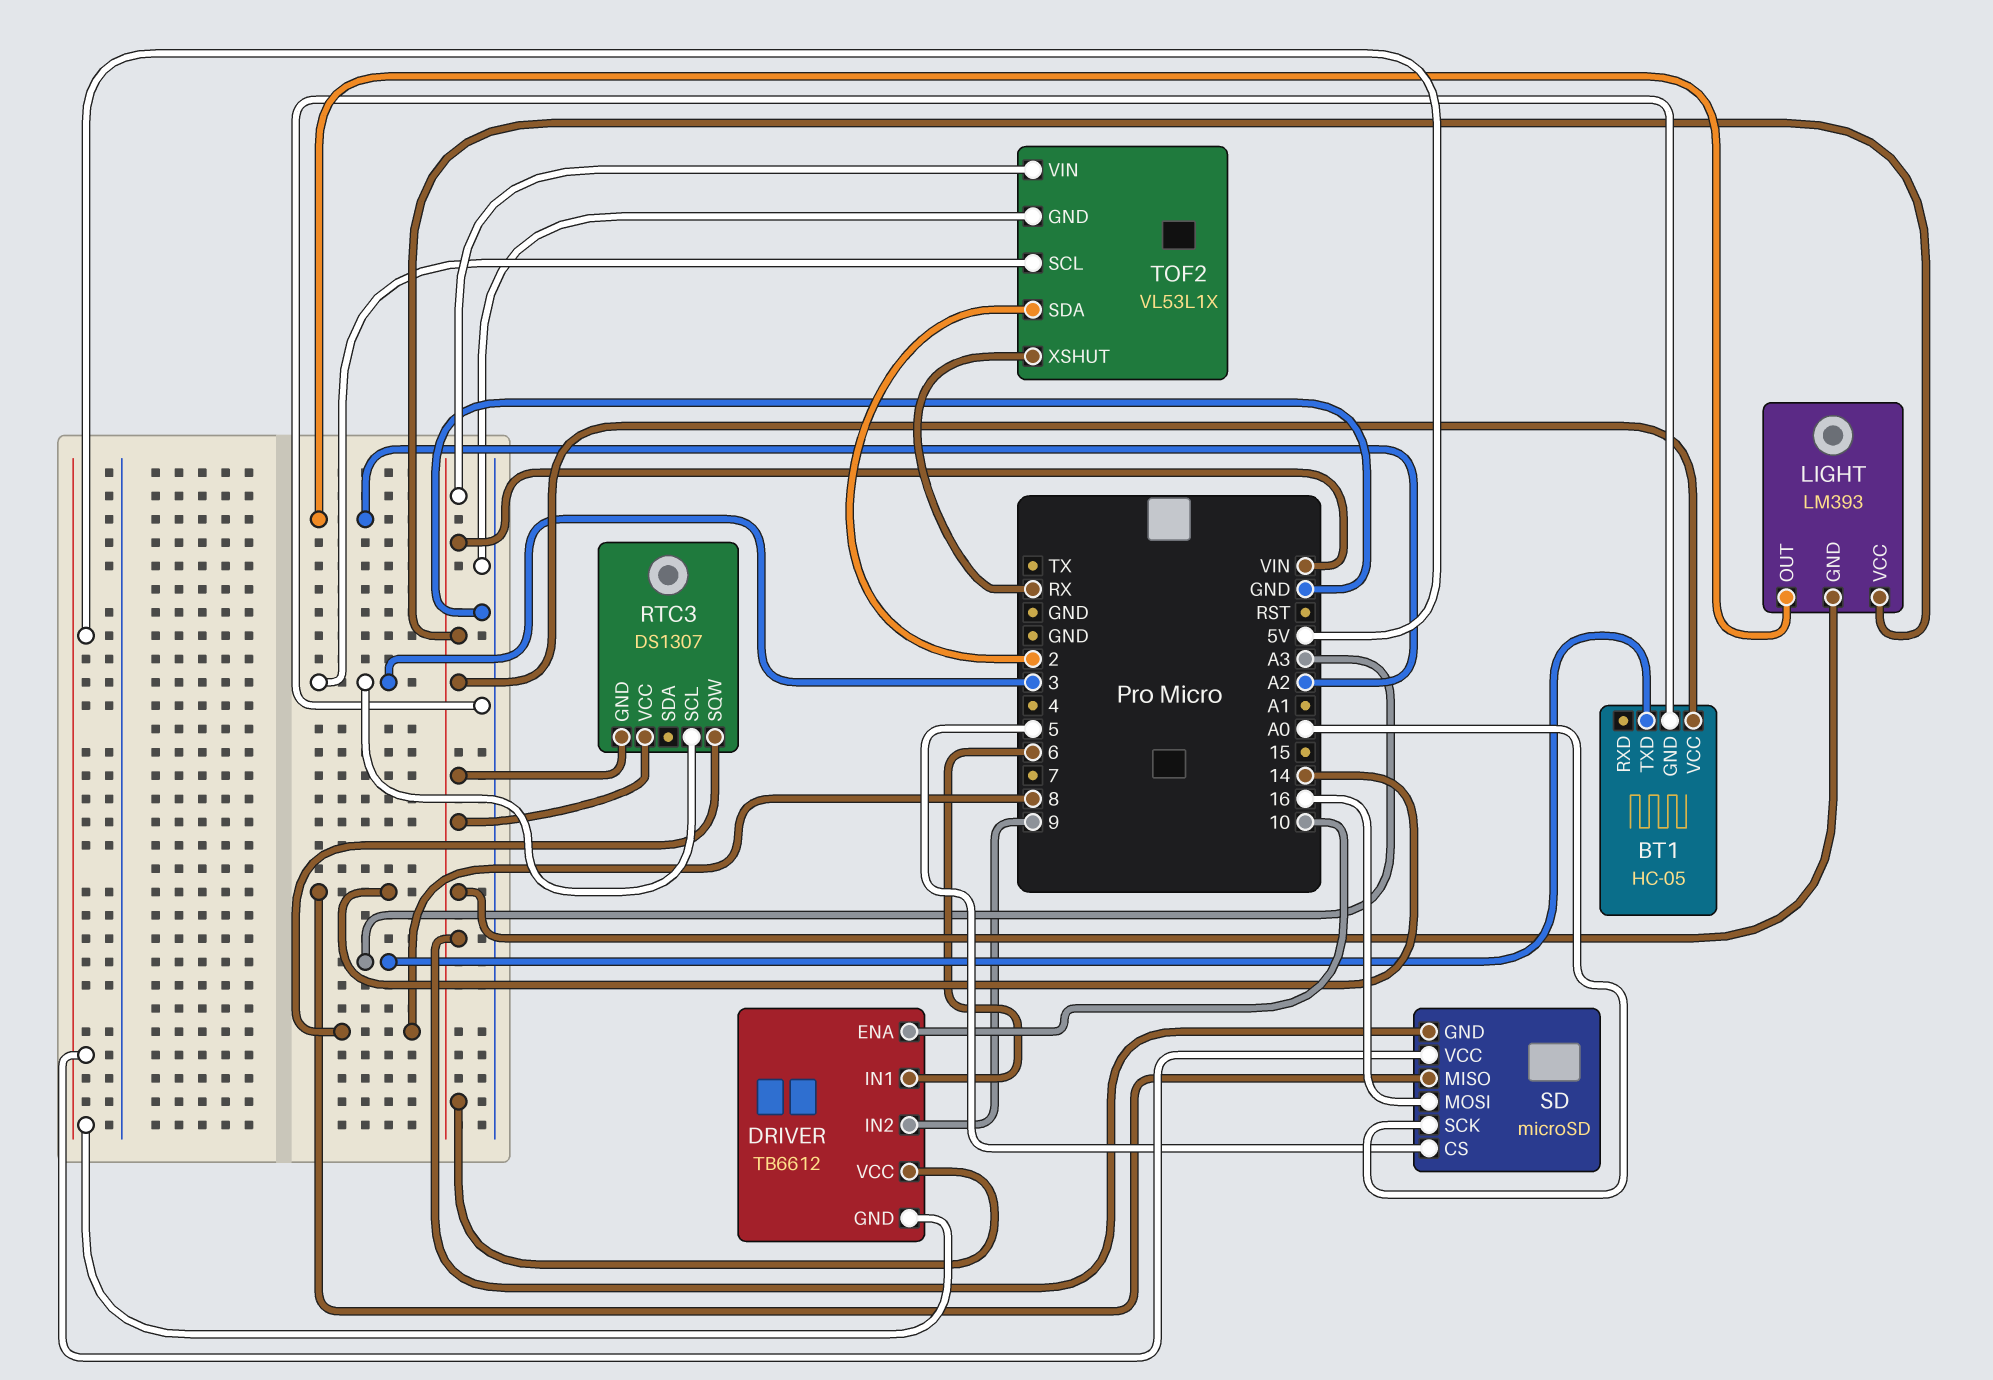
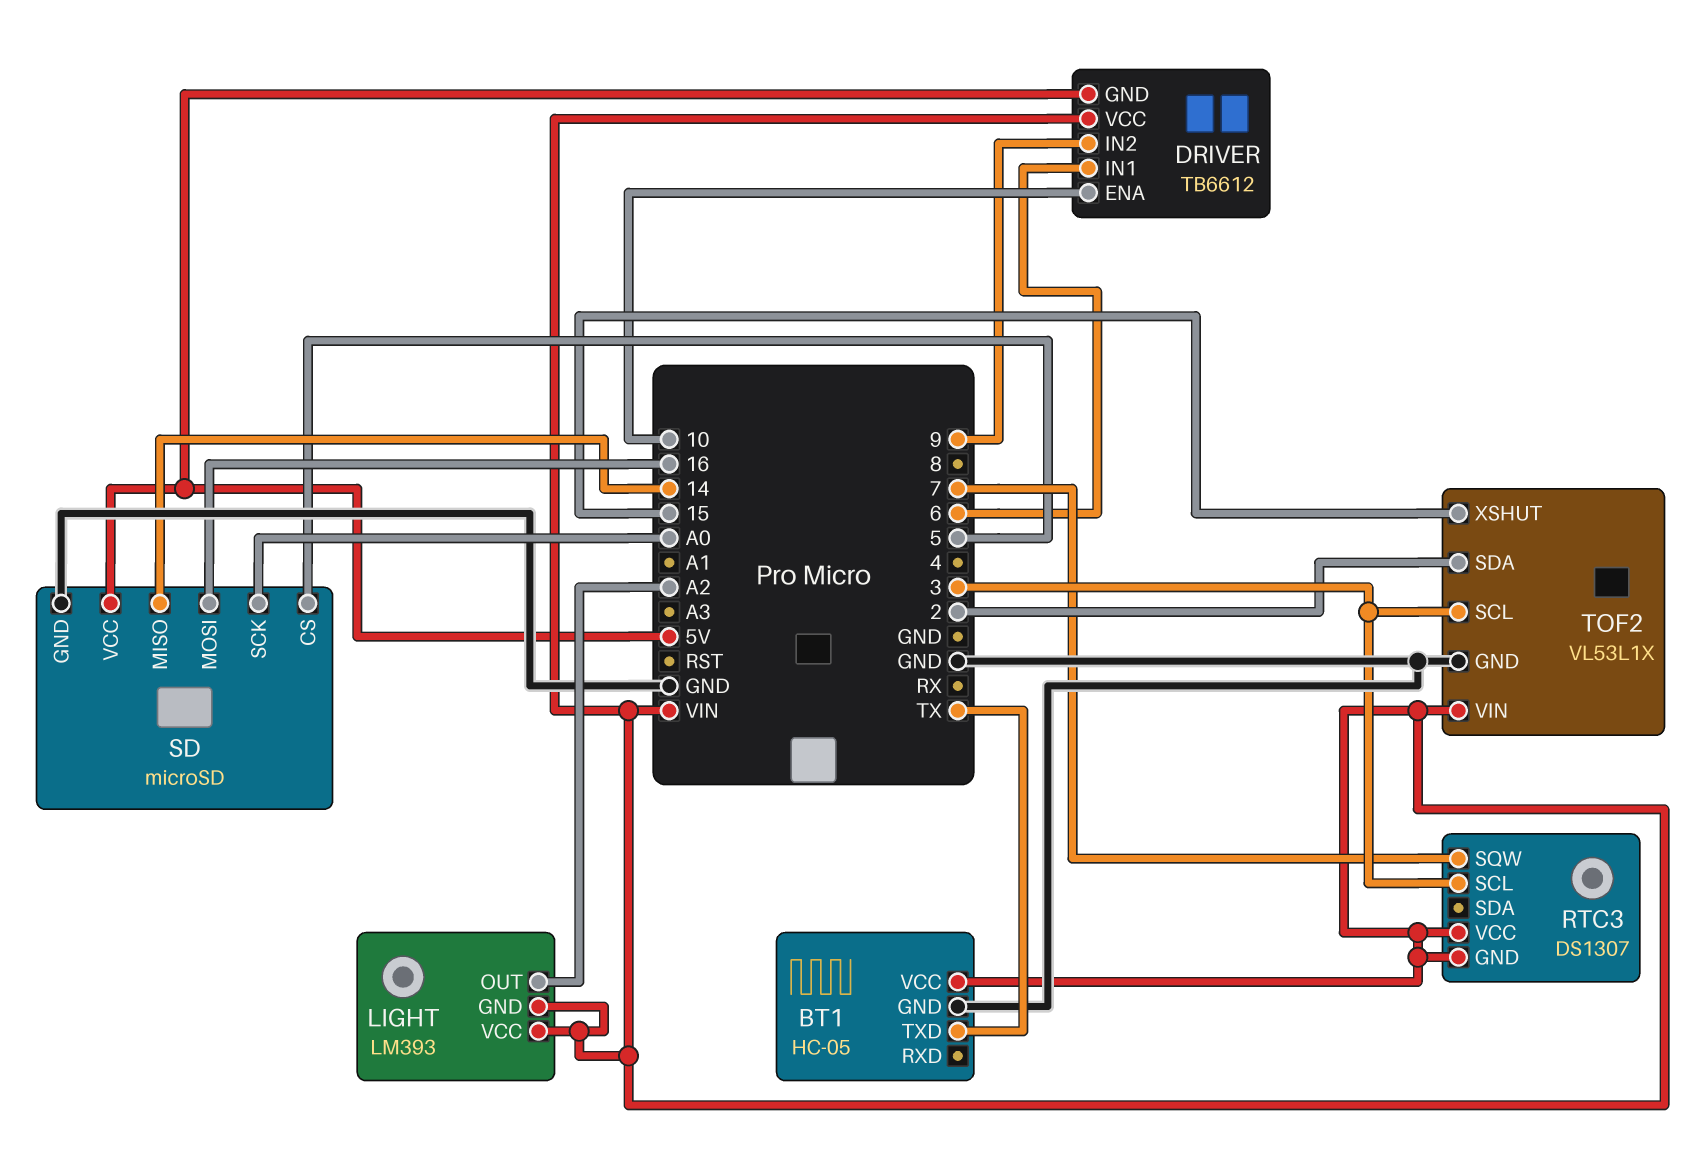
BT1 pin TXD: A3 -> TX
RTC3 pin SQW: 8 -> 7
SD pin GND: VIN -> GND
TOF2 pin XSHUT: RX -> 15

